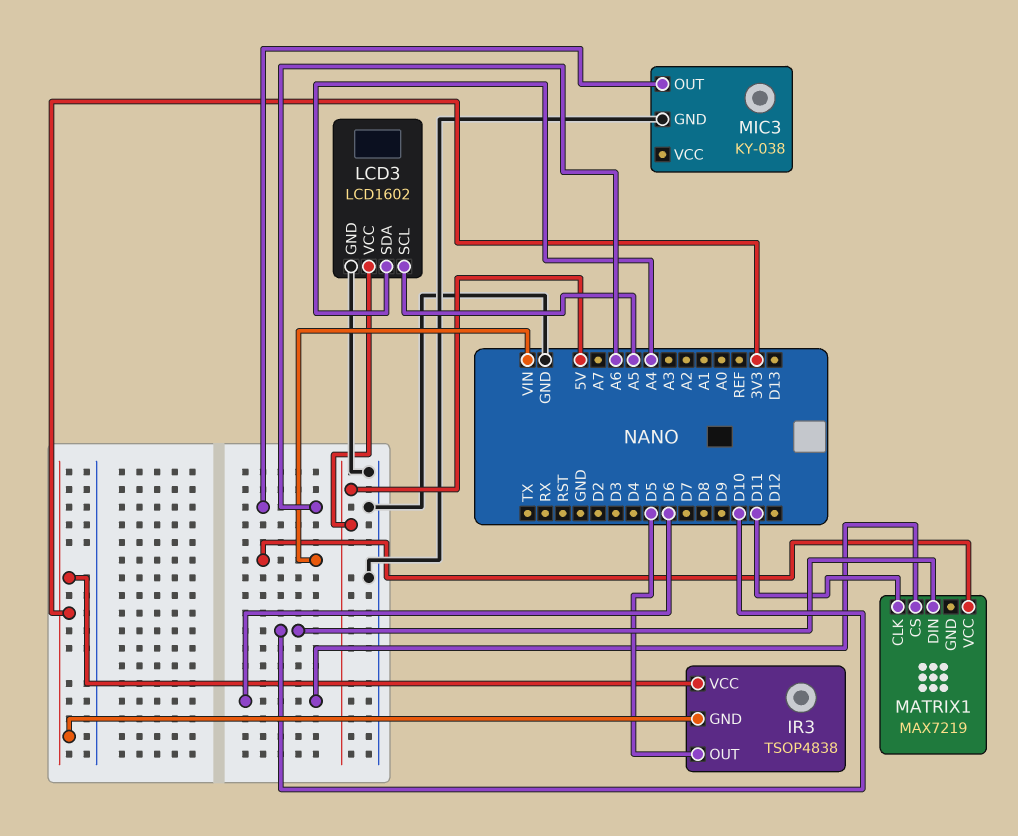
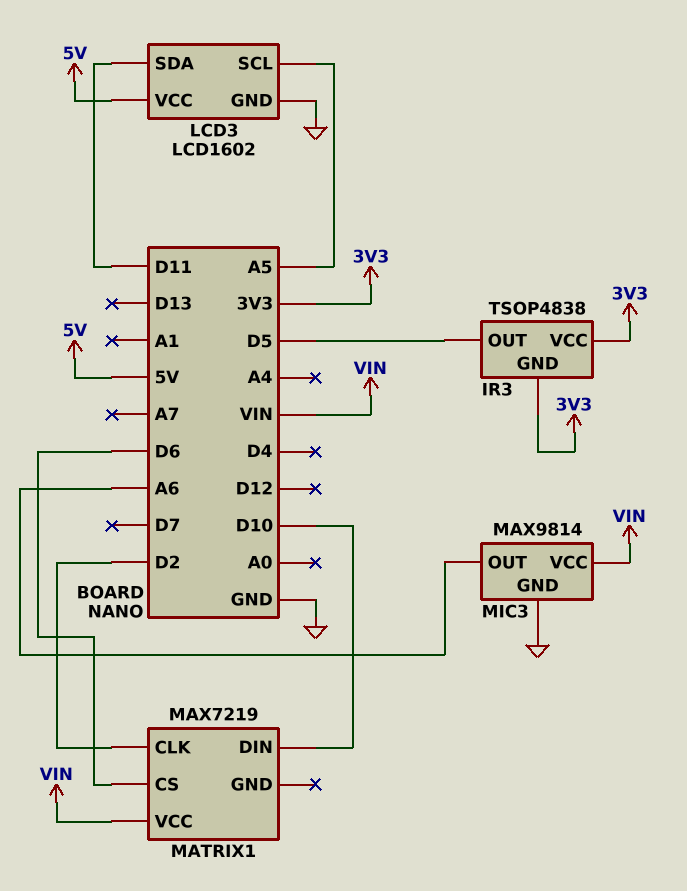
LCD3 pin SDA: A4 -> D11
MATRIX1 pin CLK: D11 -> D2
MIC3: KY-038 -> MAX9814
MIC3 pin VCC: none -> VIN

